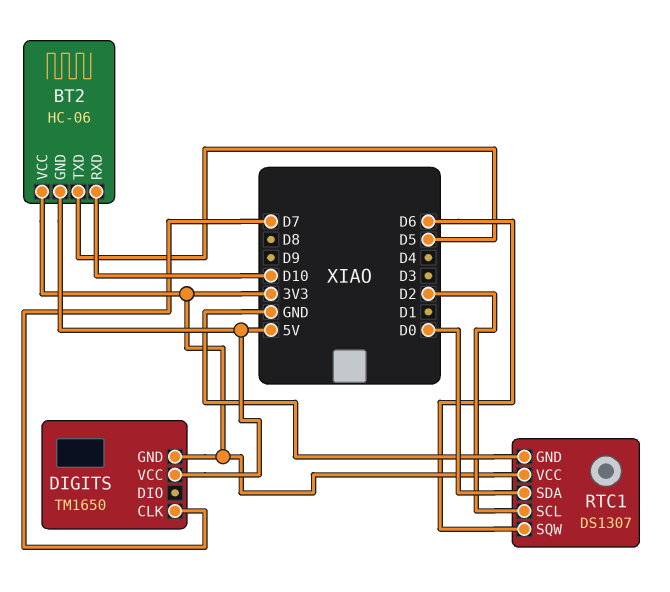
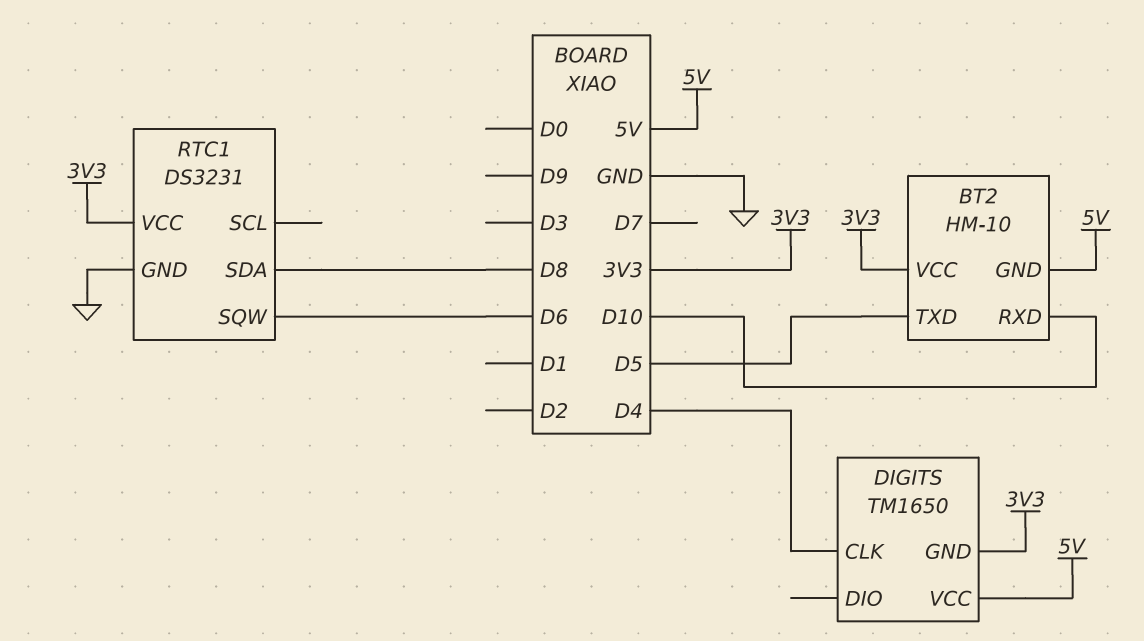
BT2: HC-06 -> HM-10
DIGITS pin CLK: D7 -> D4
RTC1: DS1307 -> DS3231
RTC1 pin SCL: D2 -> none
RTC1 pin SDA: D0 -> D8

